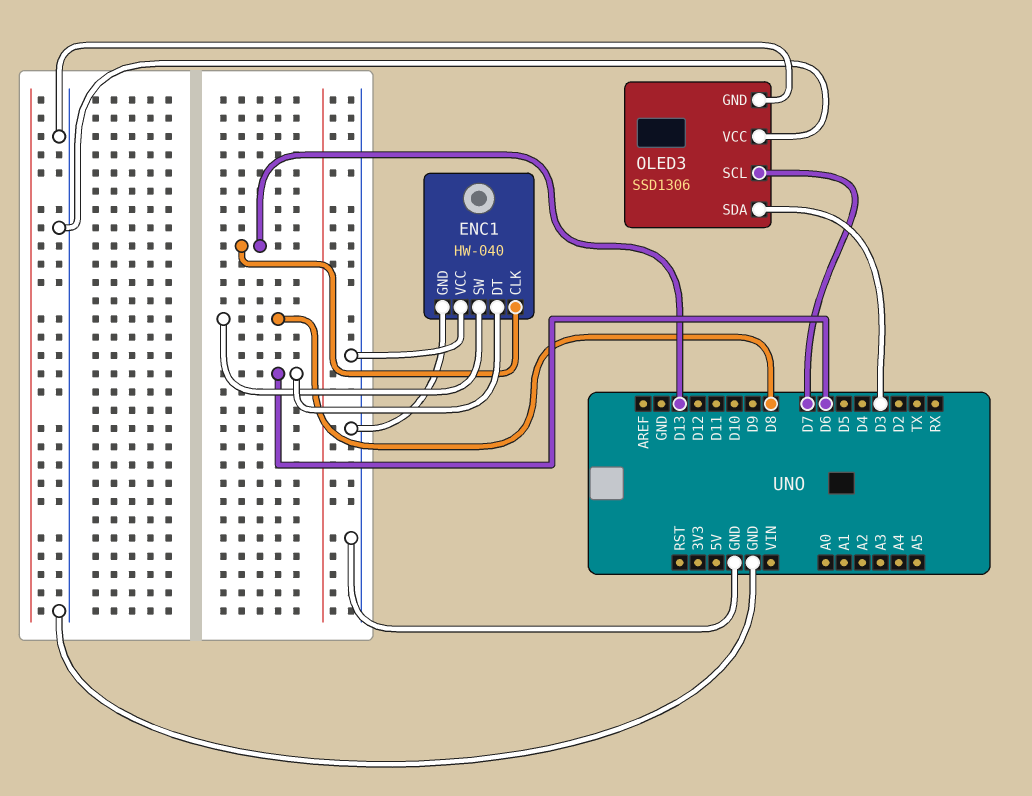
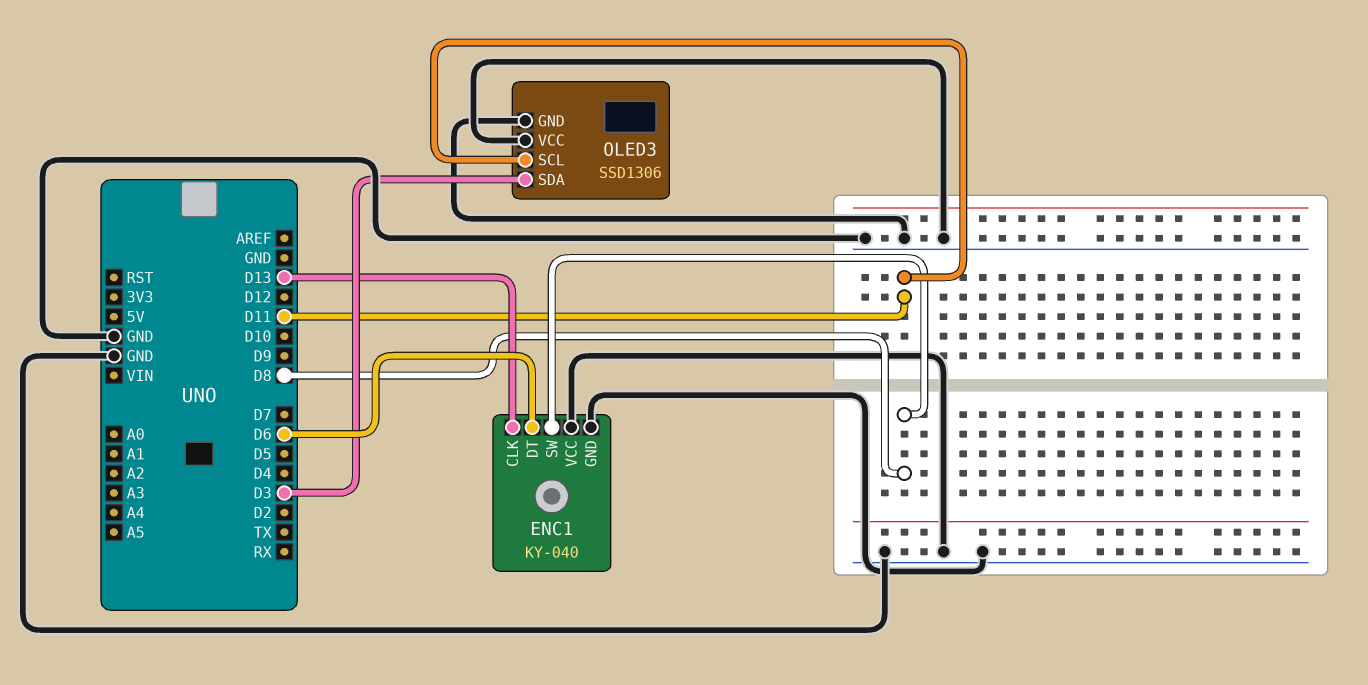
ENC1: HW-040 -> KY-040
OLED3 pin SCL: D7 -> D11

